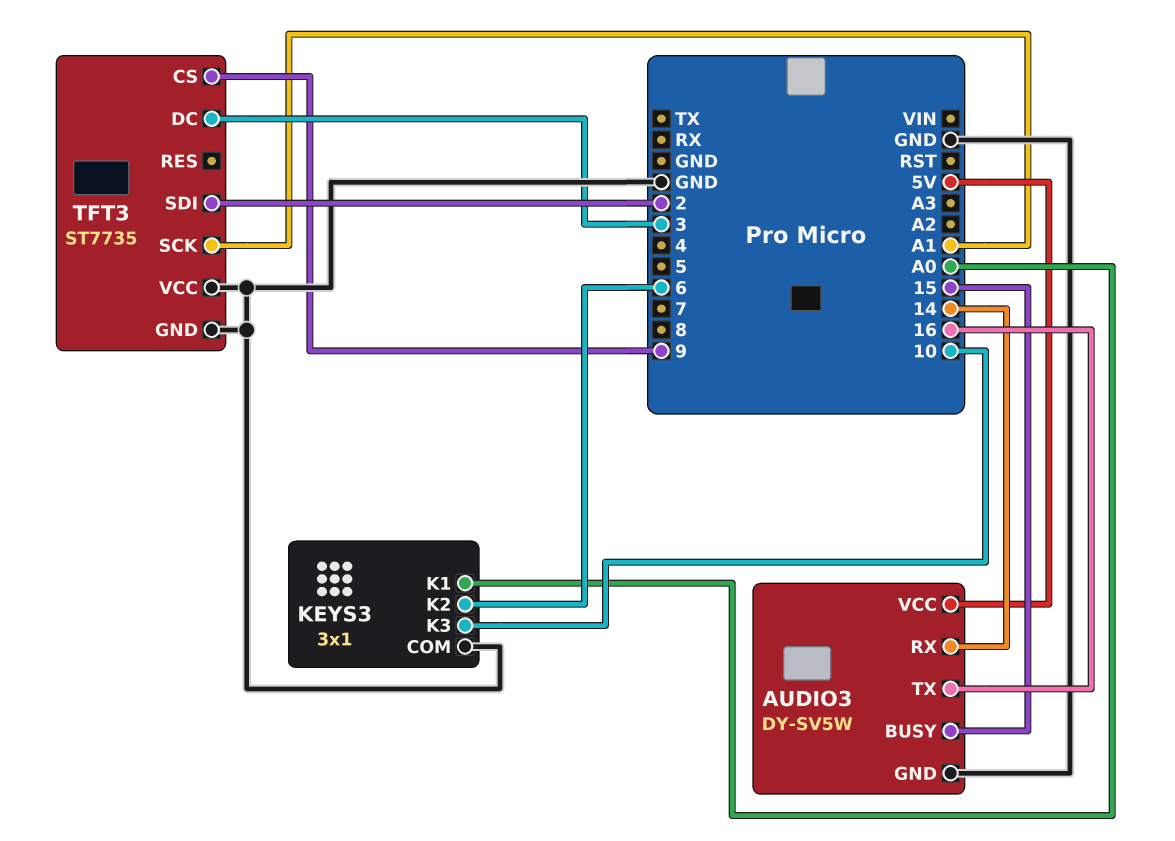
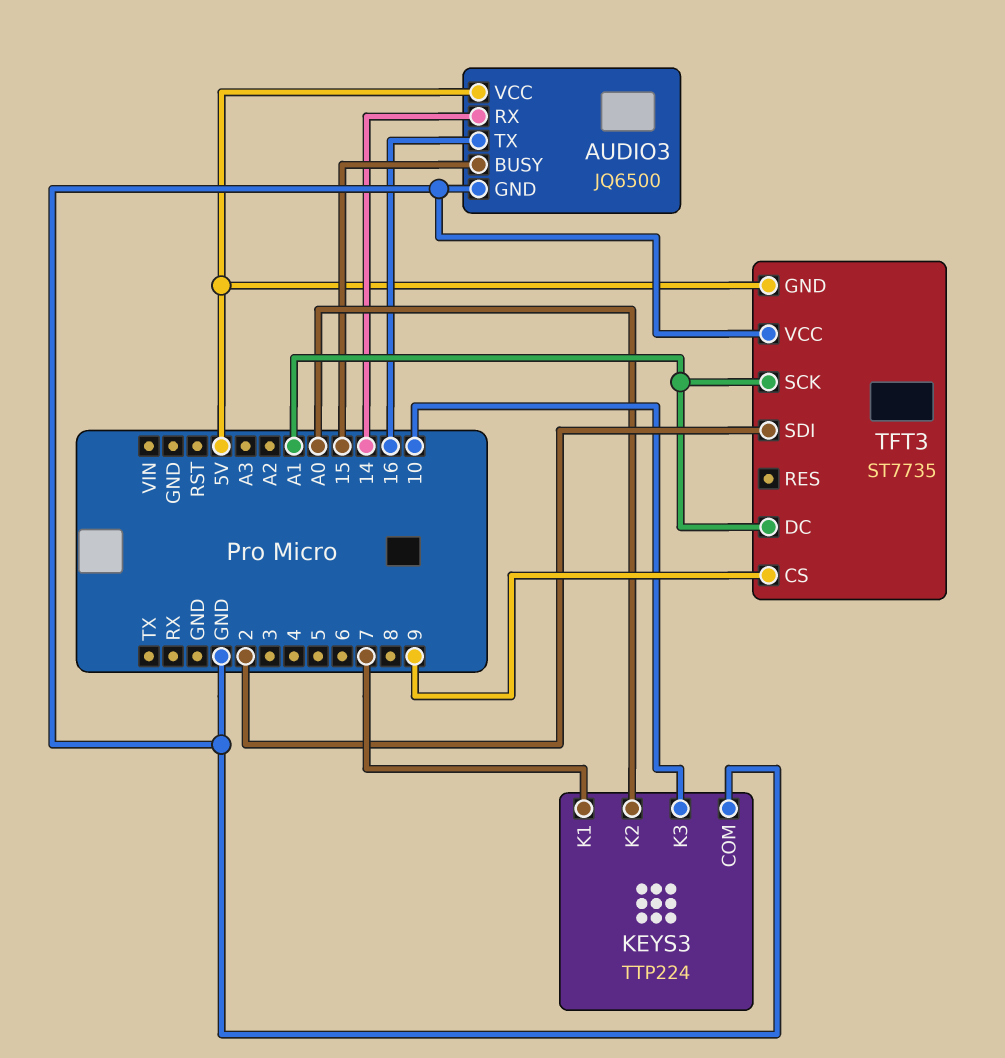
AUDIO3: DY-SV5W -> JQ6500
KEYS3: 3x1 -> TTP224
KEYS3 pin K1: A0 -> 7
KEYS3 pin K2: 6 -> A0
TFT3 pin DC: 3 -> A1
TFT3 pin GND: GND -> 5V

